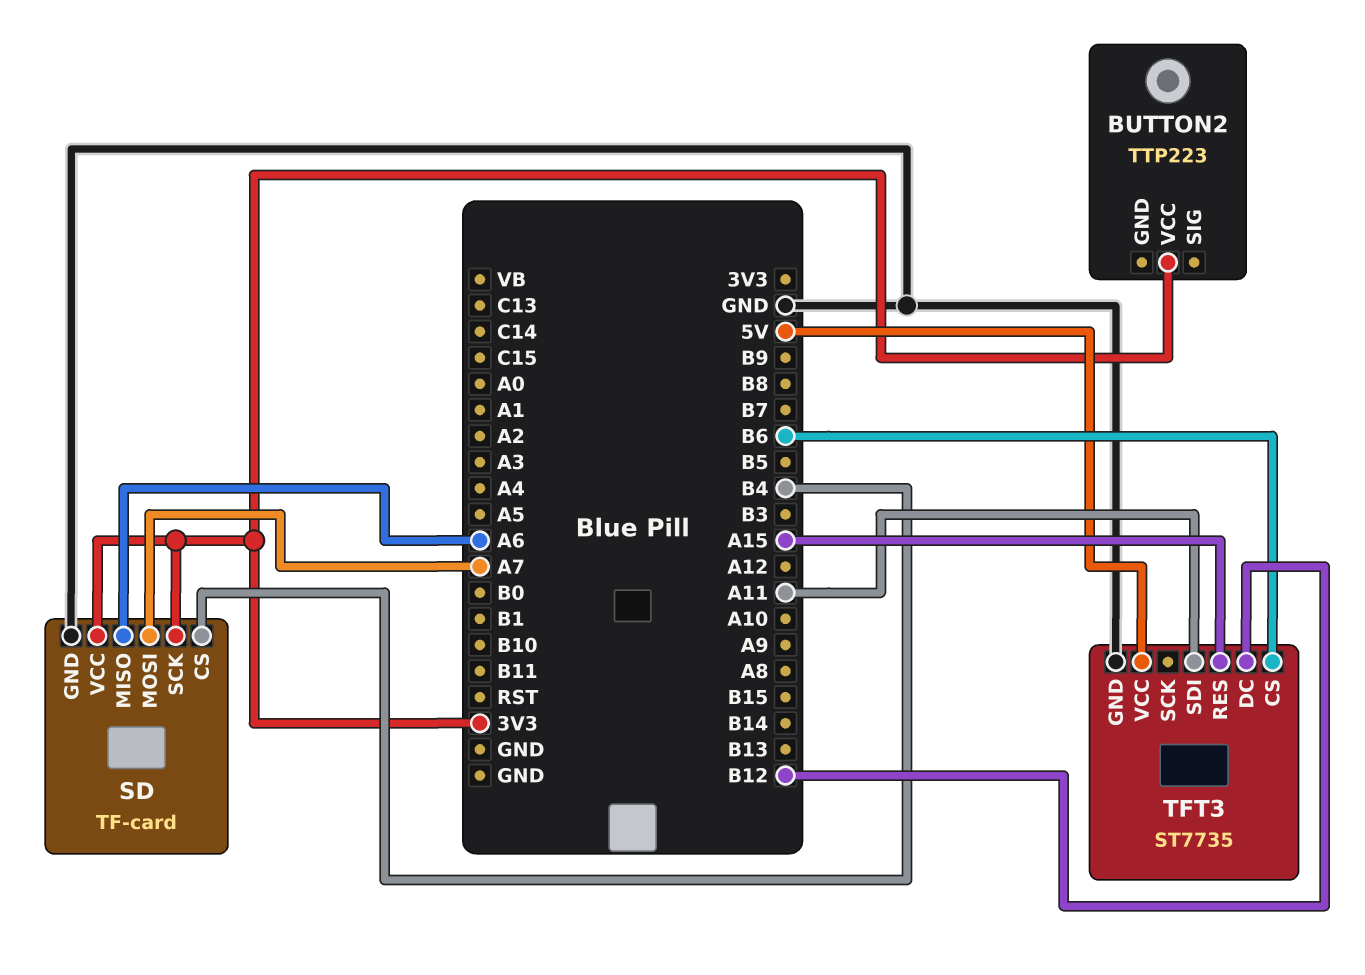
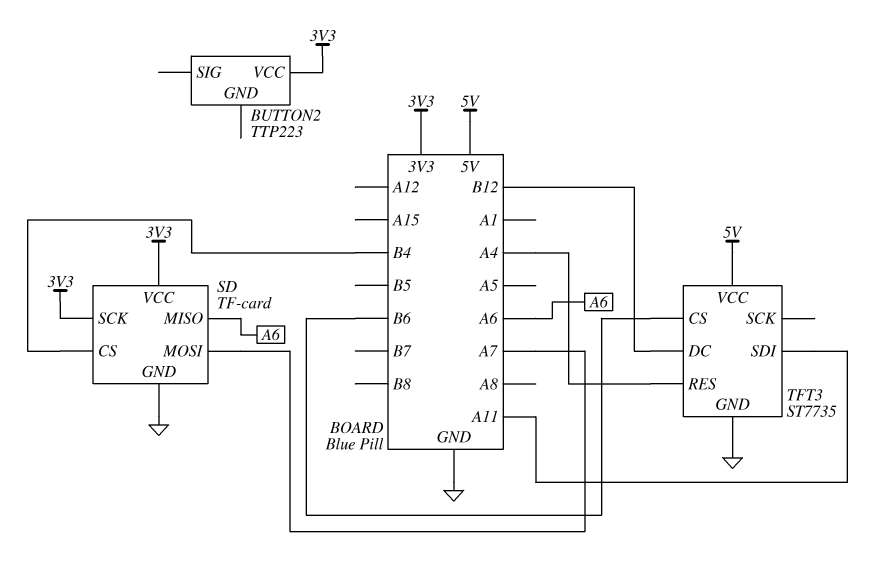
TFT3 pin RES: A15 -> A4

